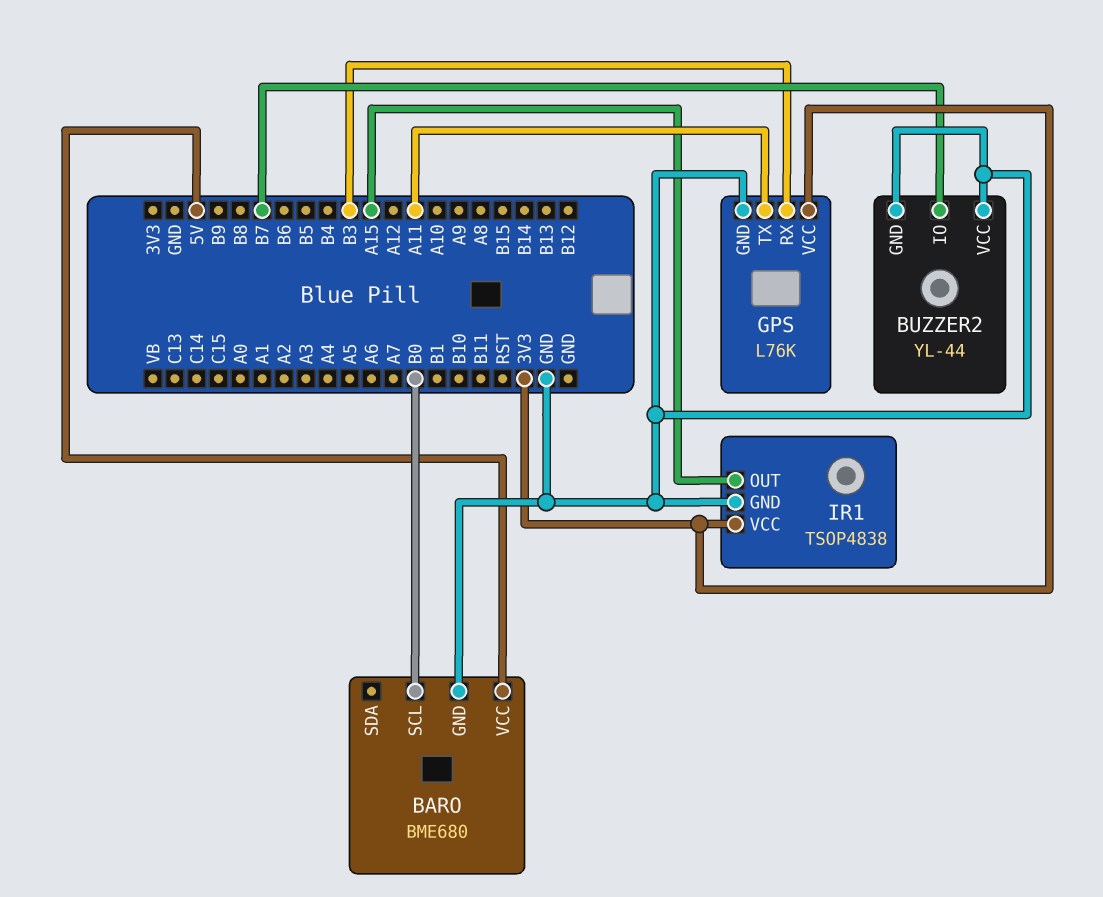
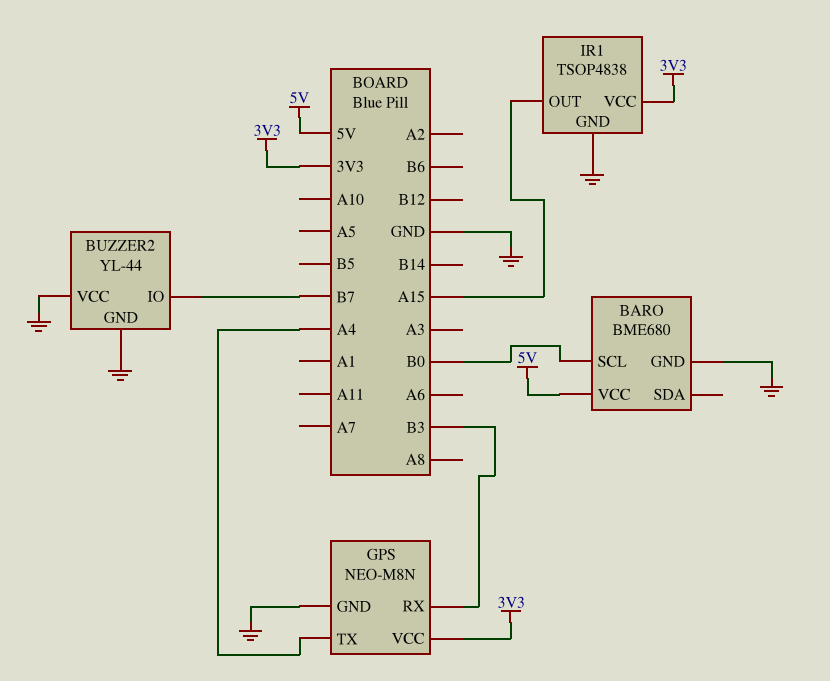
GPS: L76K -> NEO-M8N
GPS pin TX: A11 -> A4

